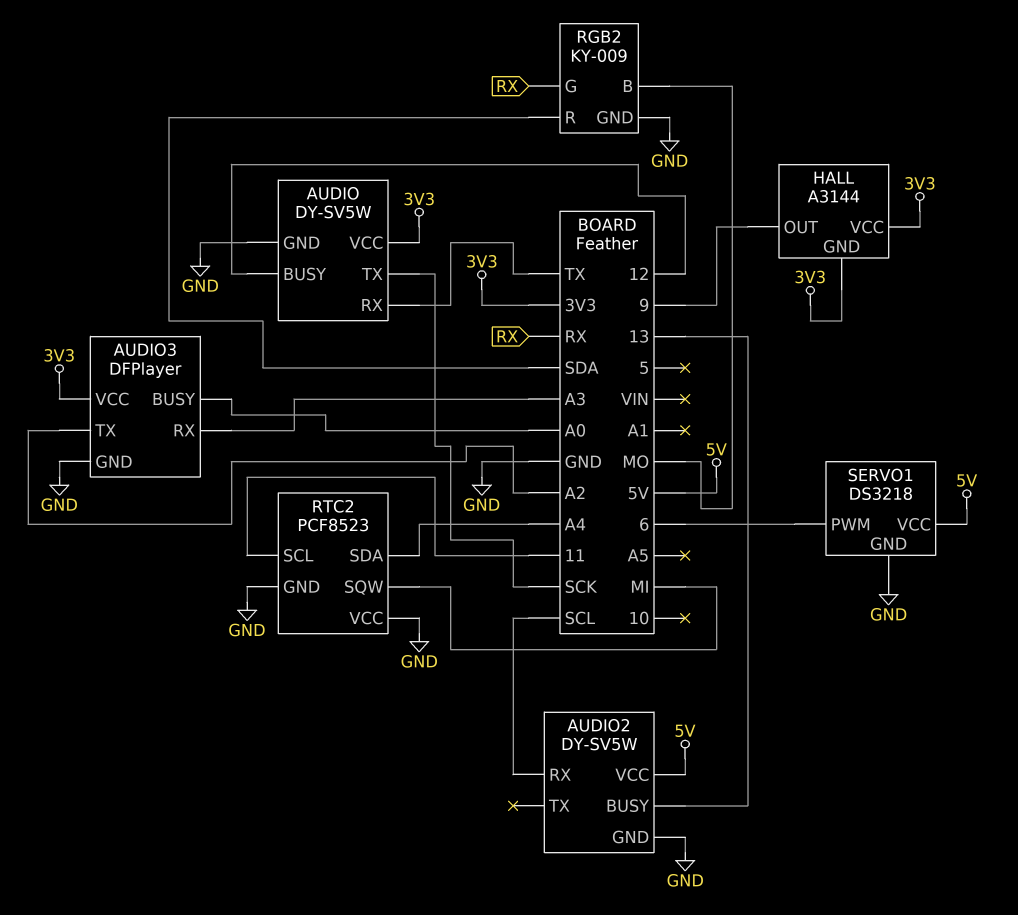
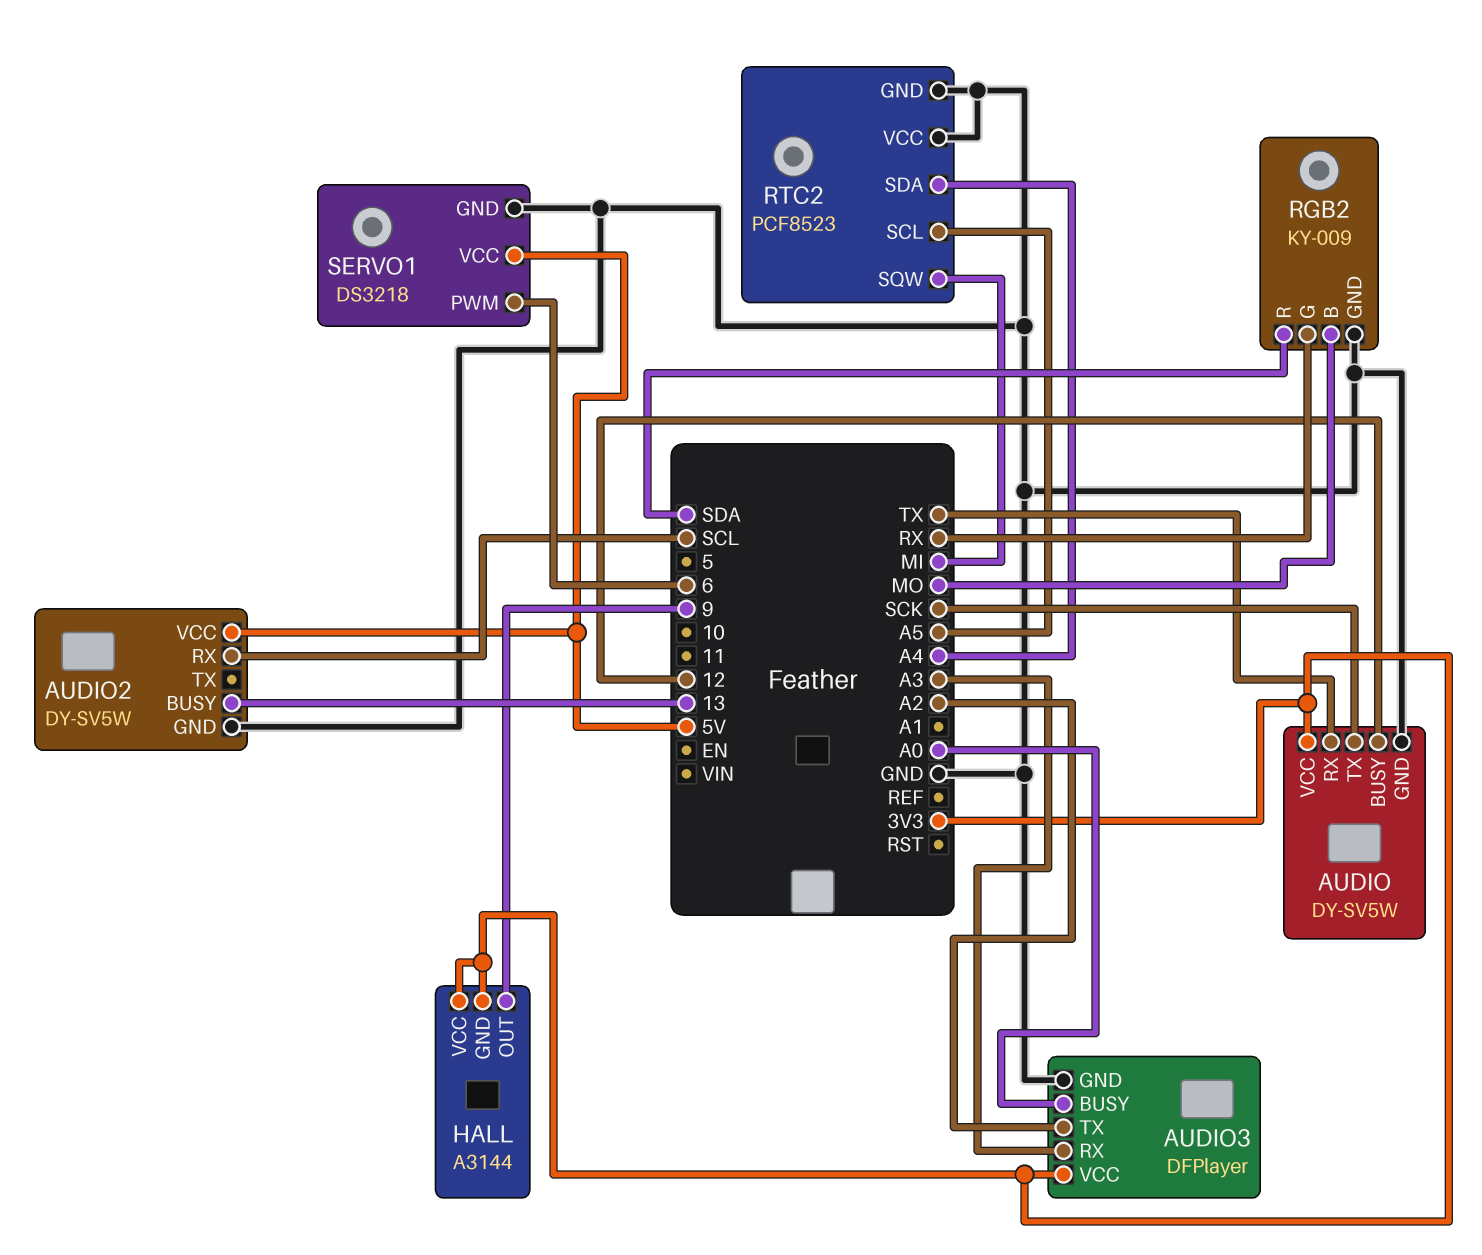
RTC2 pin SCL: 11 -> A5

